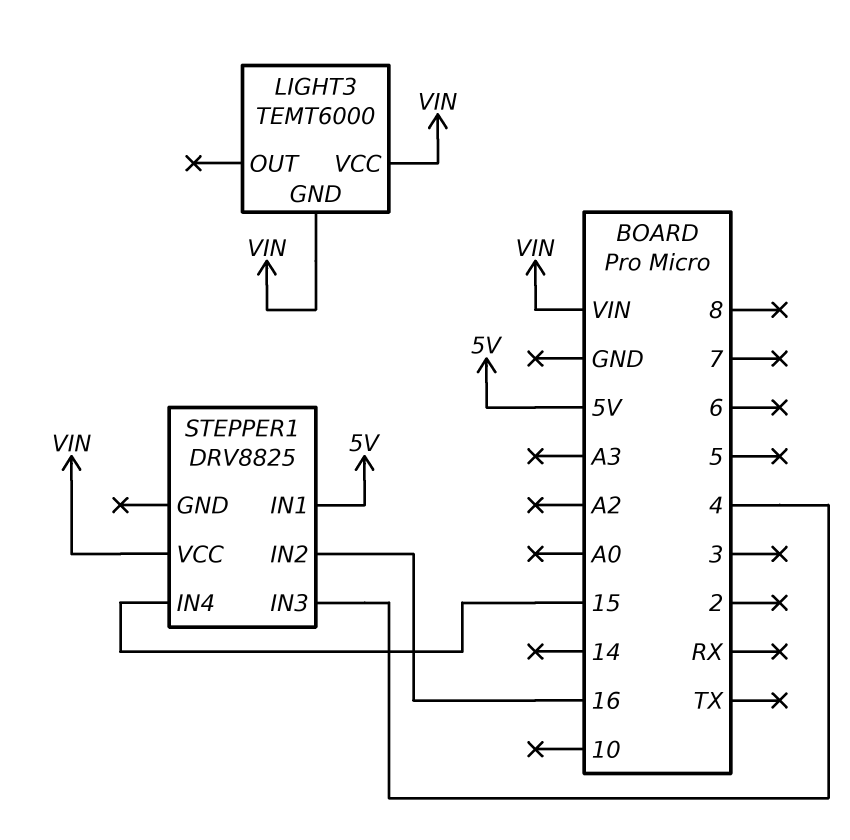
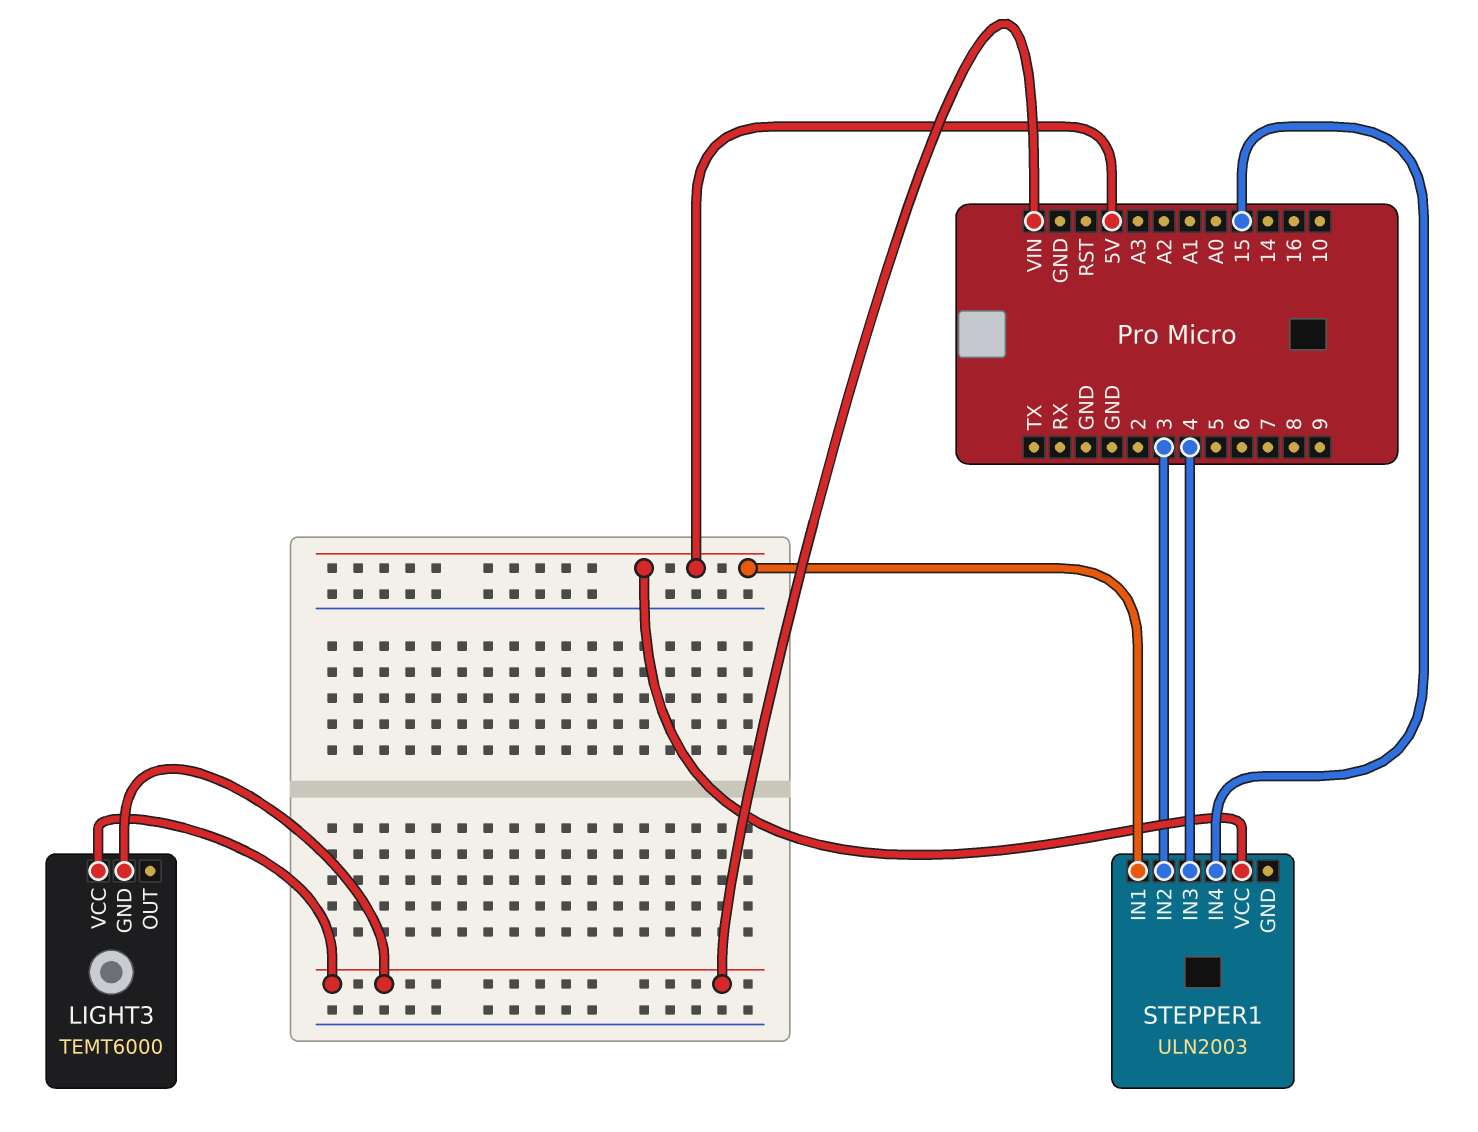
STEPPER1: DRV8825 -> ULN2003
STEPPER1 pin IN2: 16 -> 3
STEPPER1 pin VCC: VIN -> 5V

